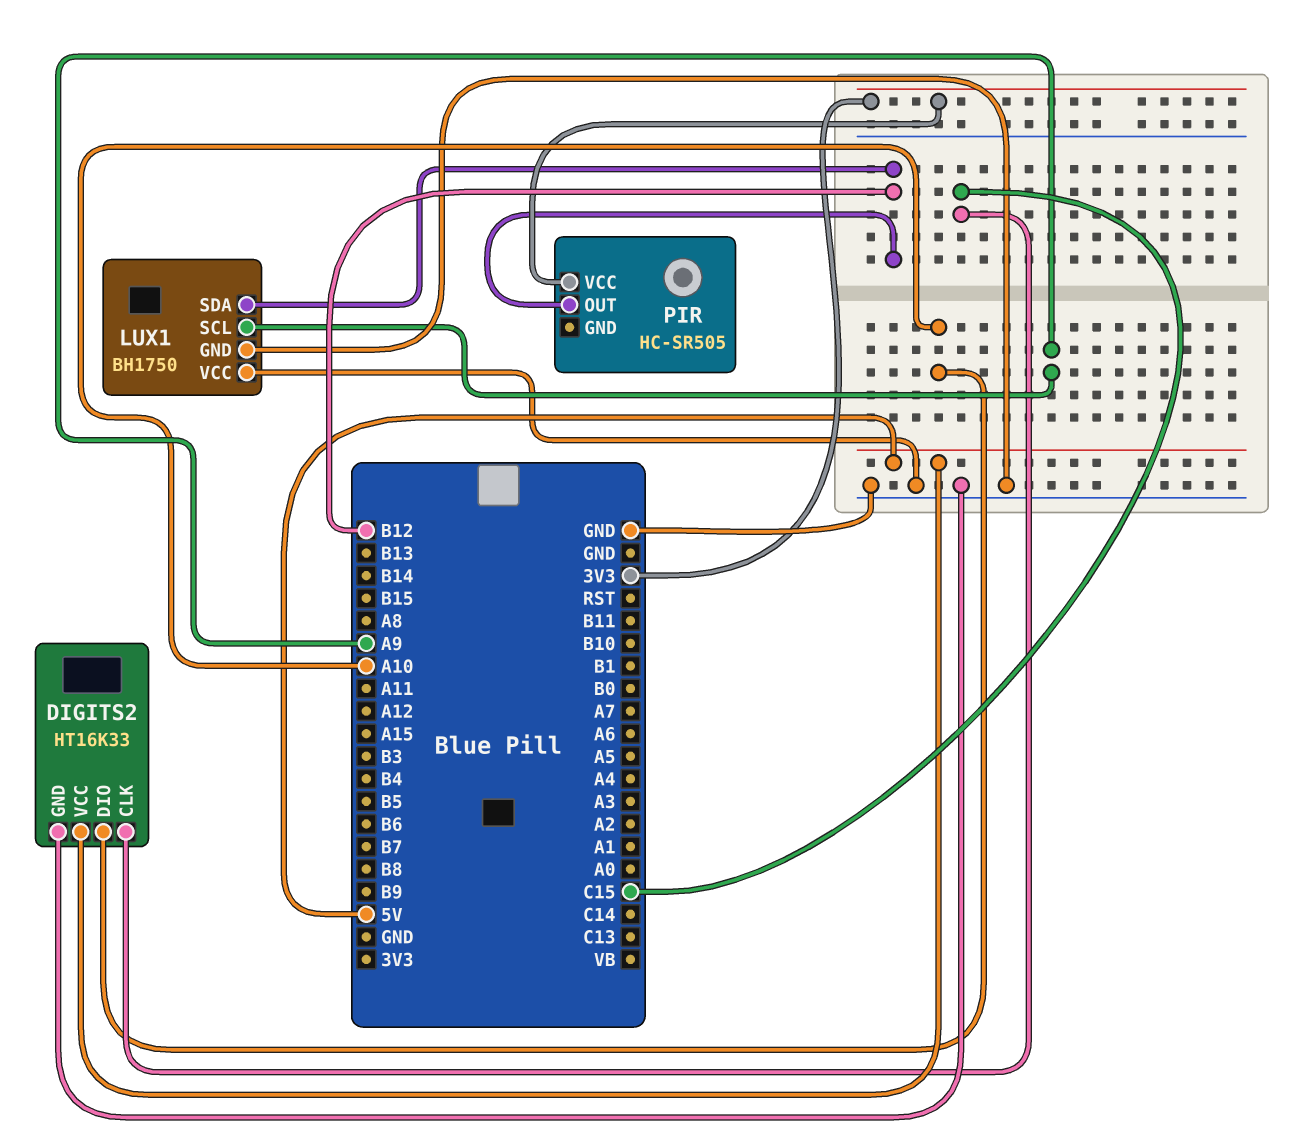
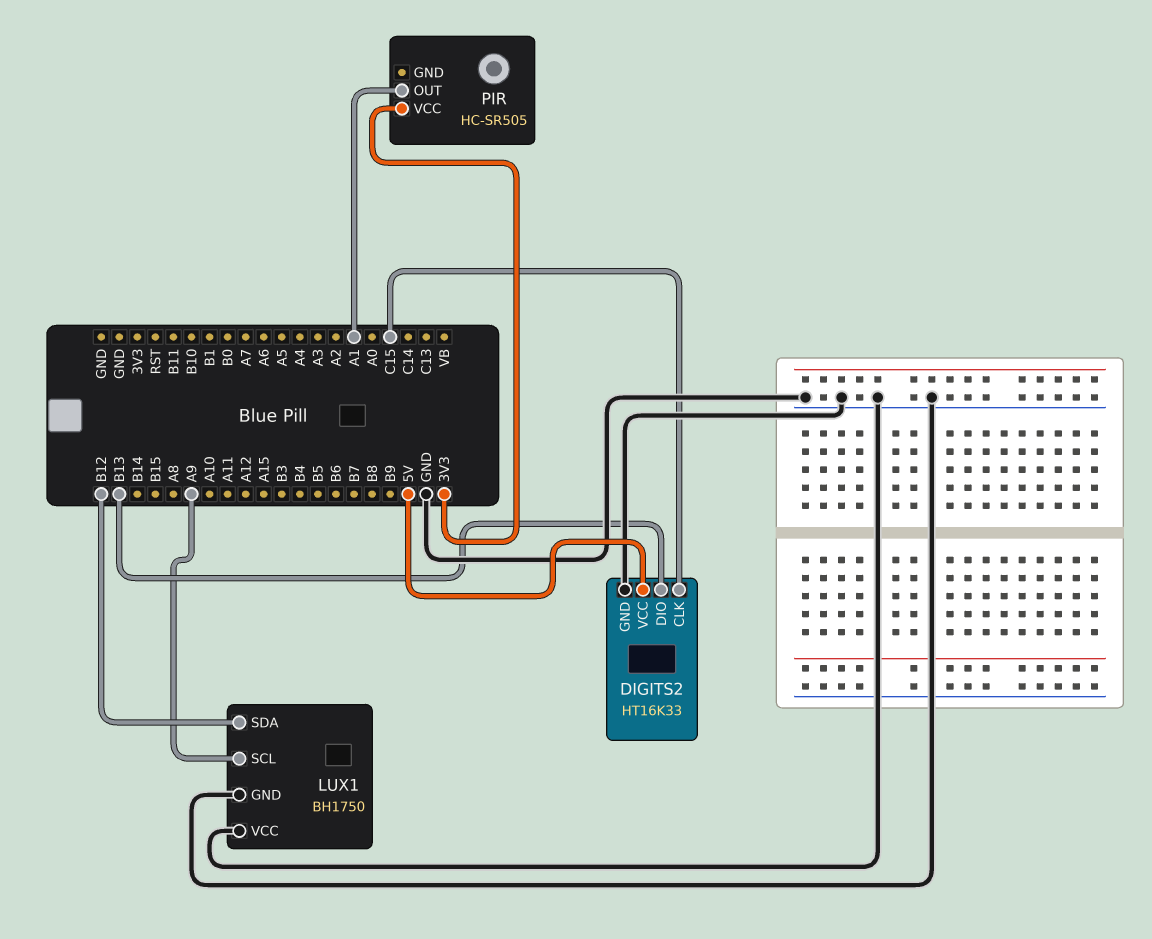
DIGITS2 pin DIO: A10 -> B13
PIR pin OUT: B12 -> A1

